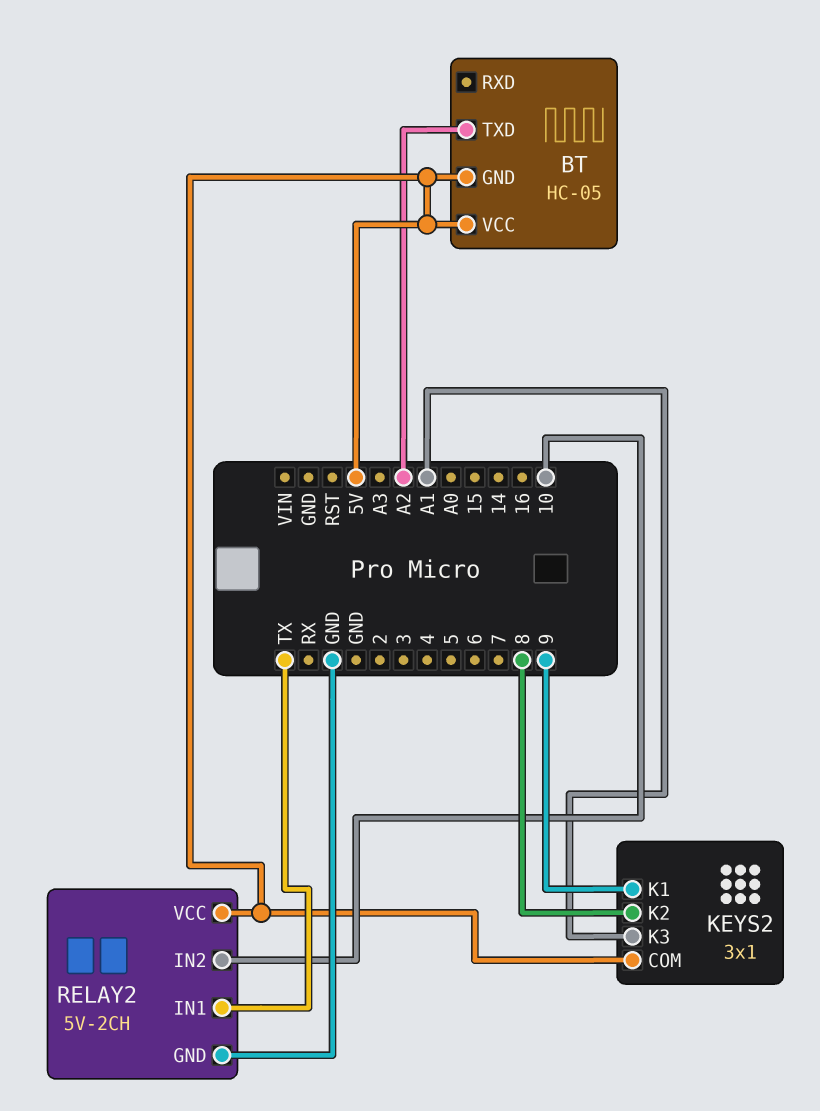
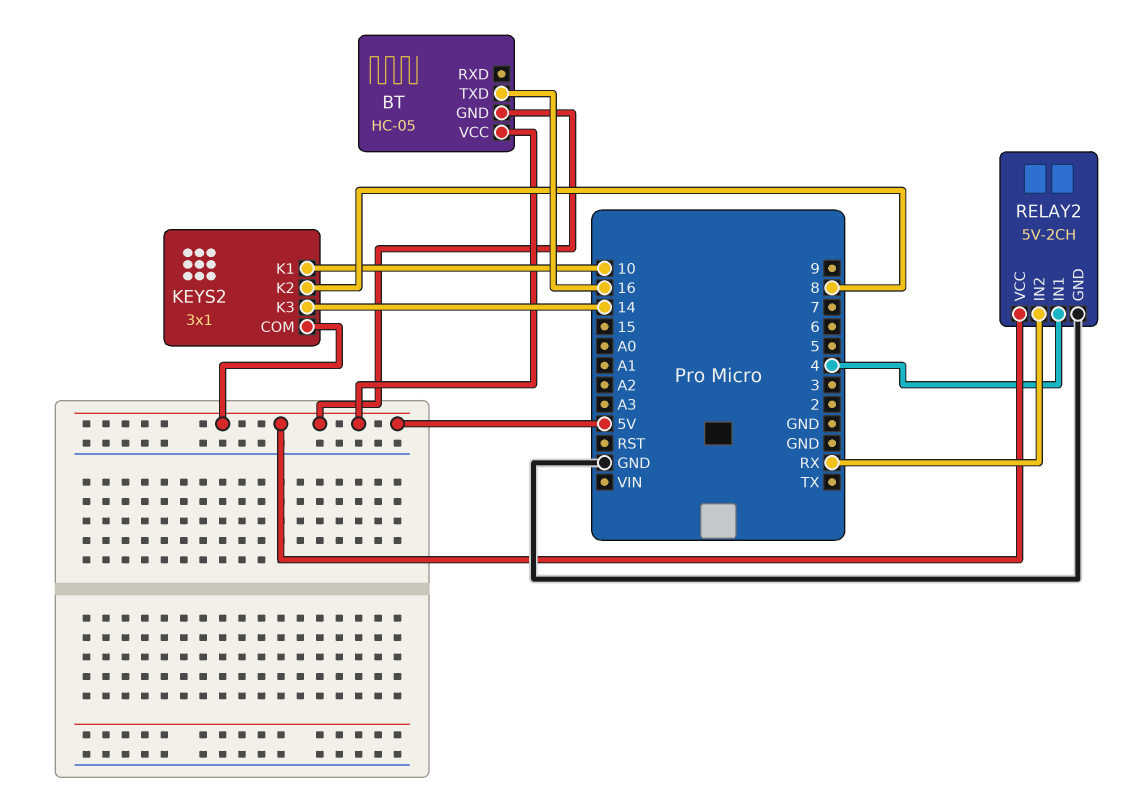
BT pin TXD: A2 -> 16
KEYS2 pin K1: 9 -> 10
KEYS2 pin K3: A1 -> 14
RELAY2 pin IN1: TX -> 4
RELAY2 pin IN2: 10 -> RX

